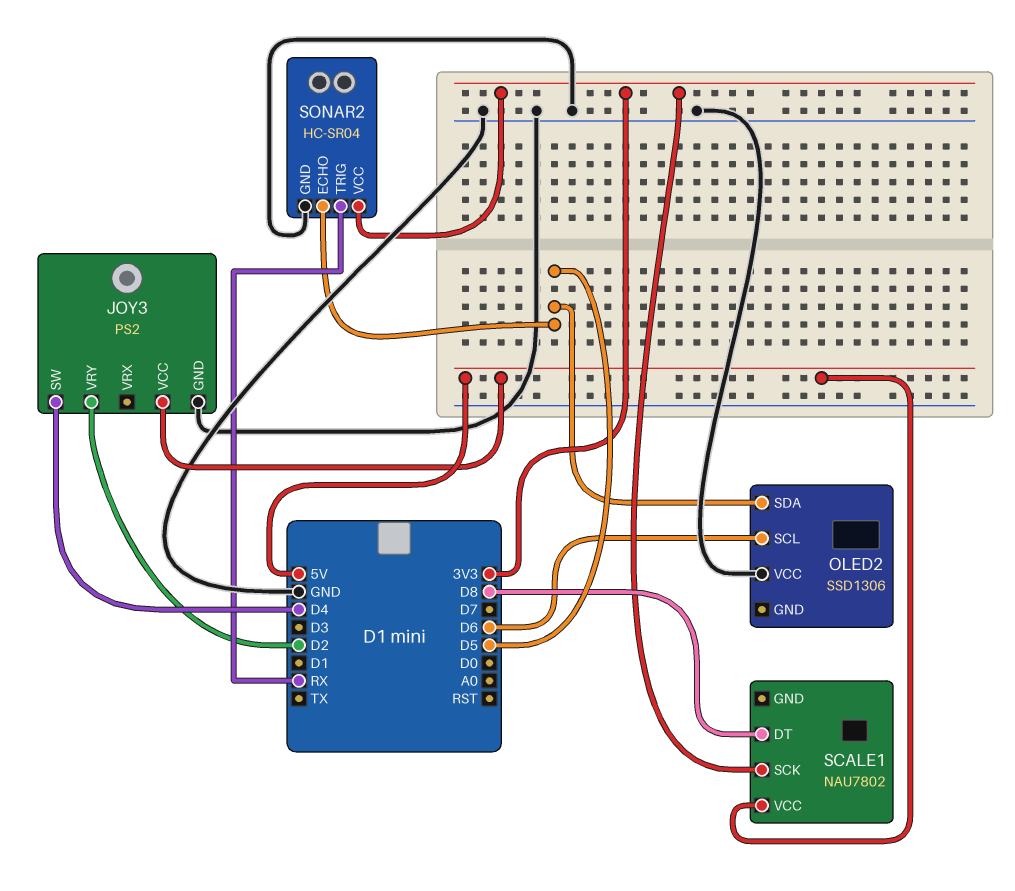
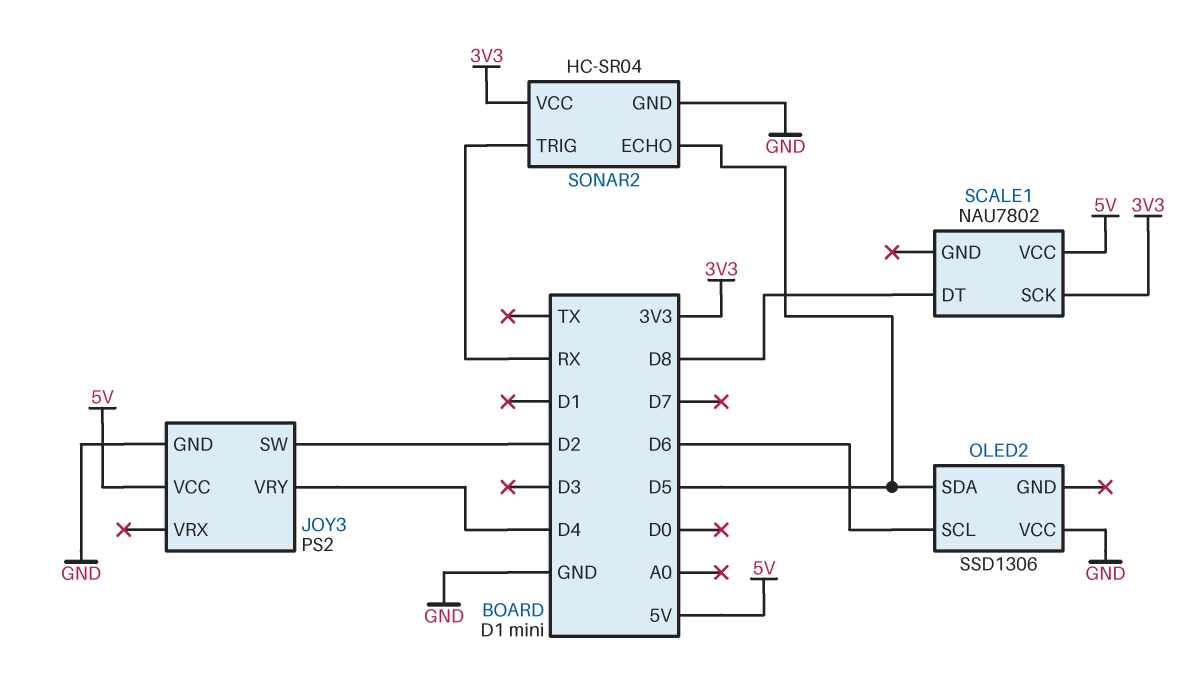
JOY3 pin SW: D4 -> D2
JOY3 pin VRY: D2 -> D4

